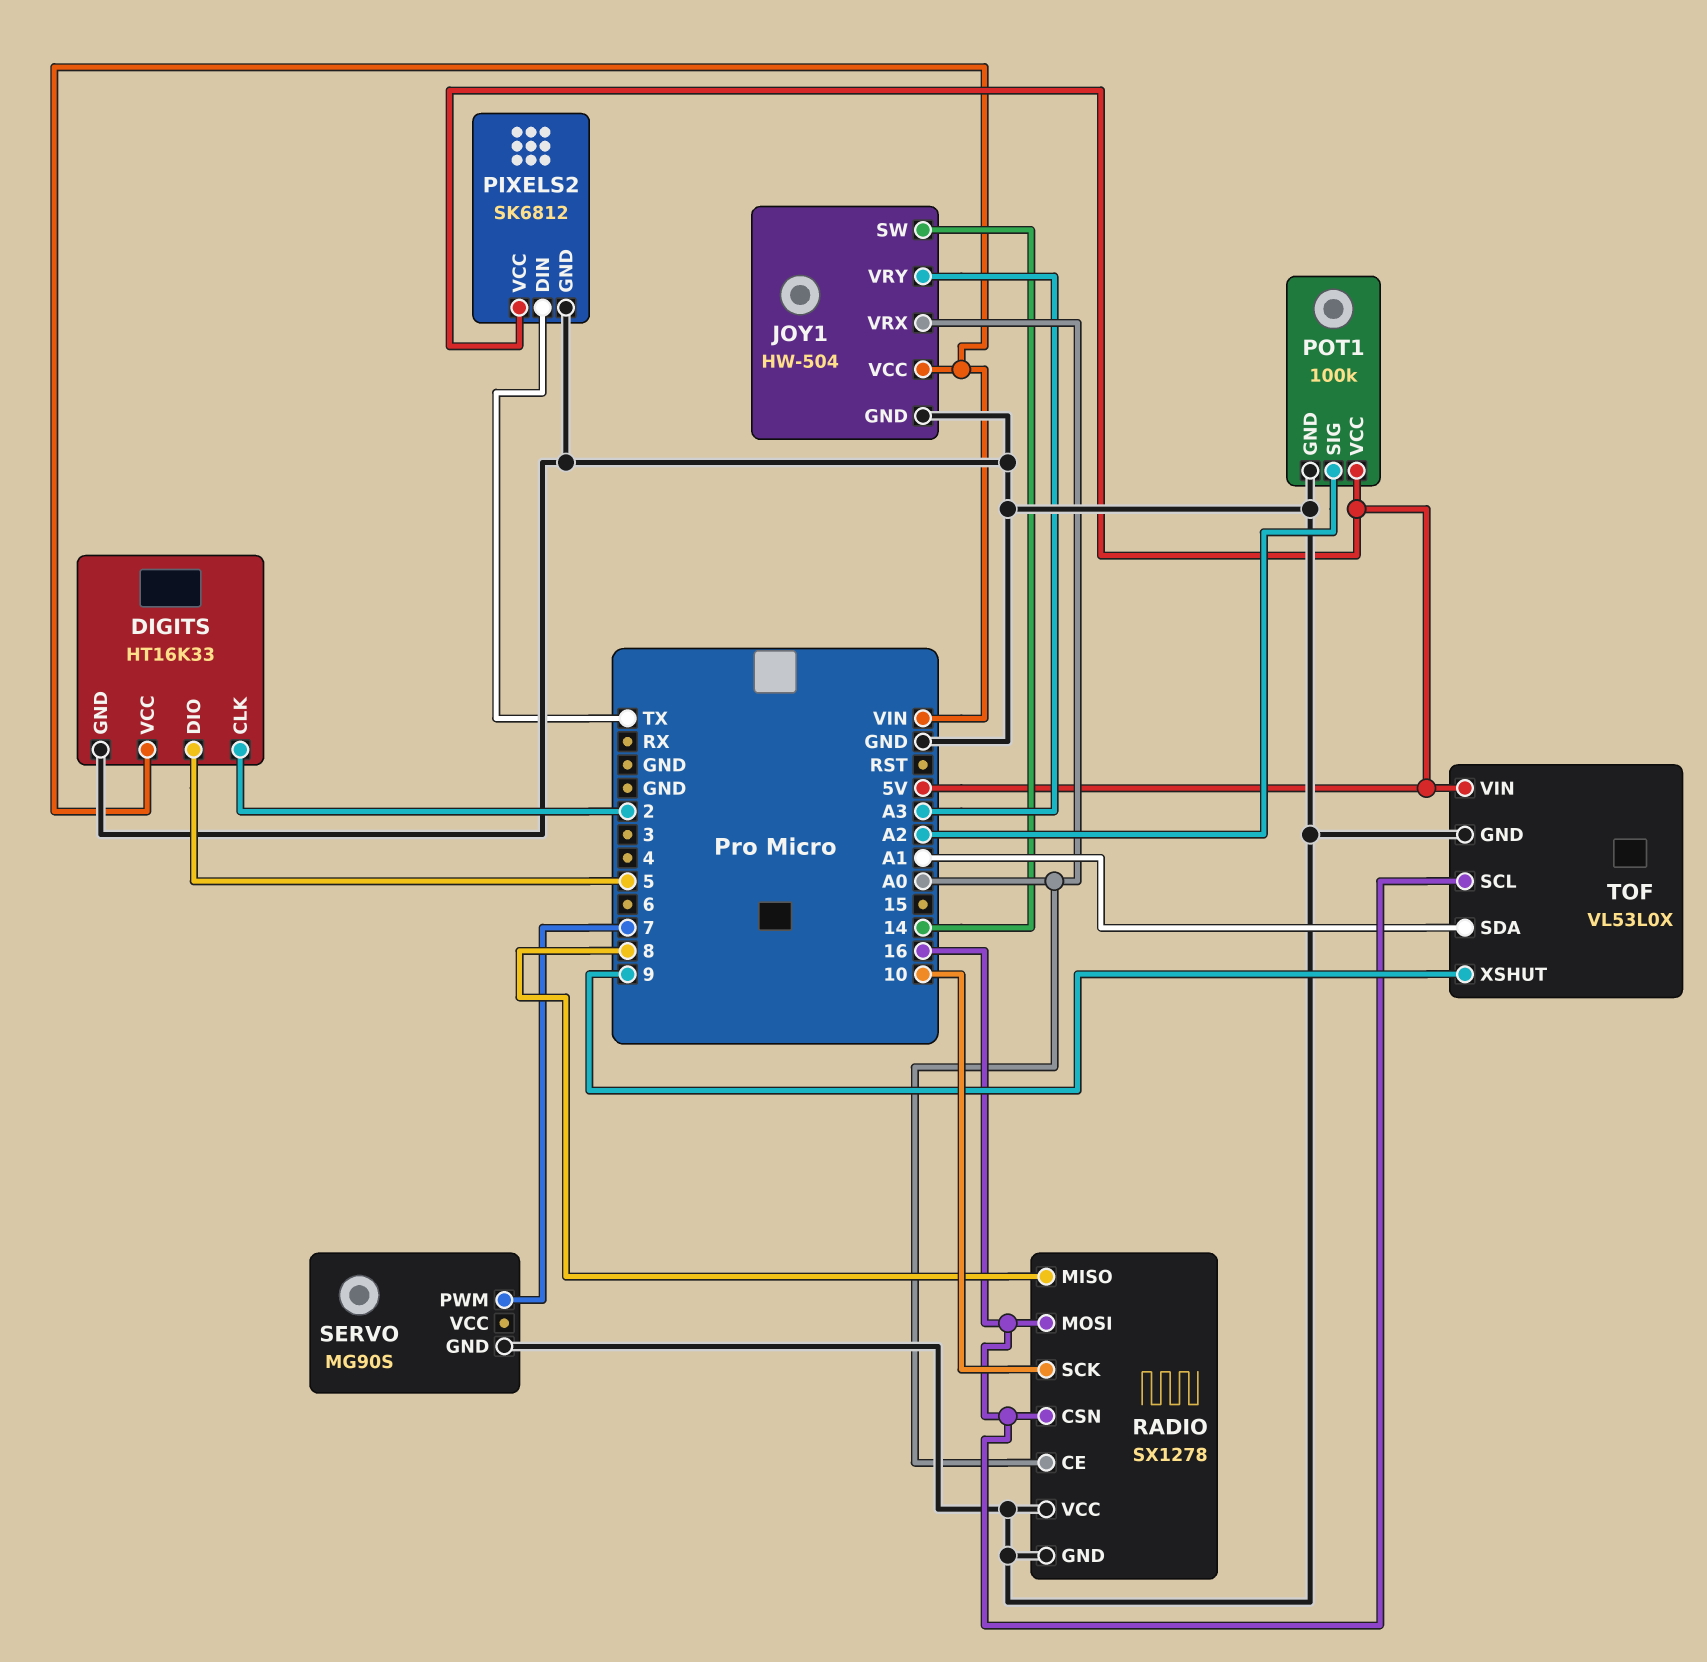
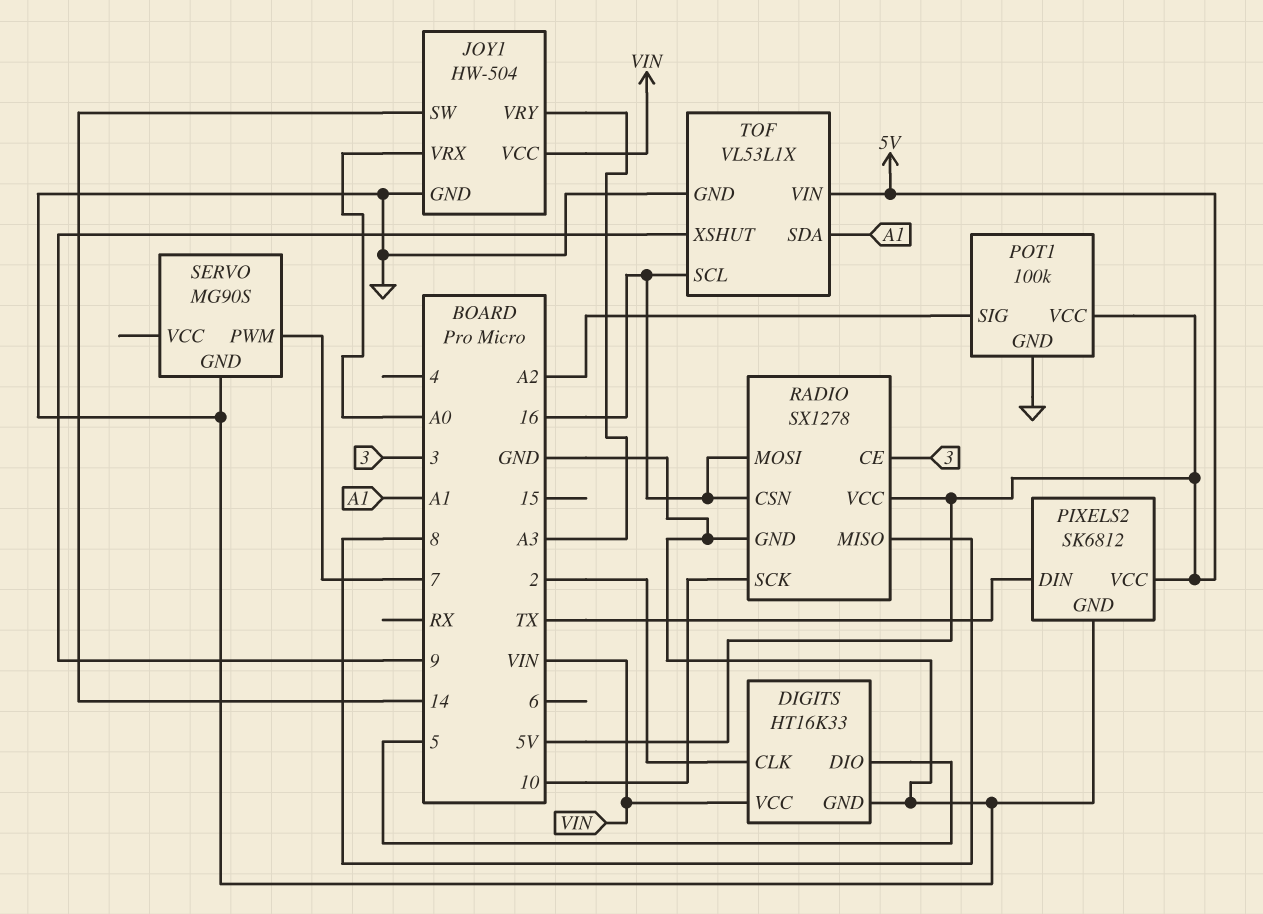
RADIO pin CE: A0 -> 3
RADIO pin VCC: GND -> 5V
TOF: VL53L0X -> VL53L1X

